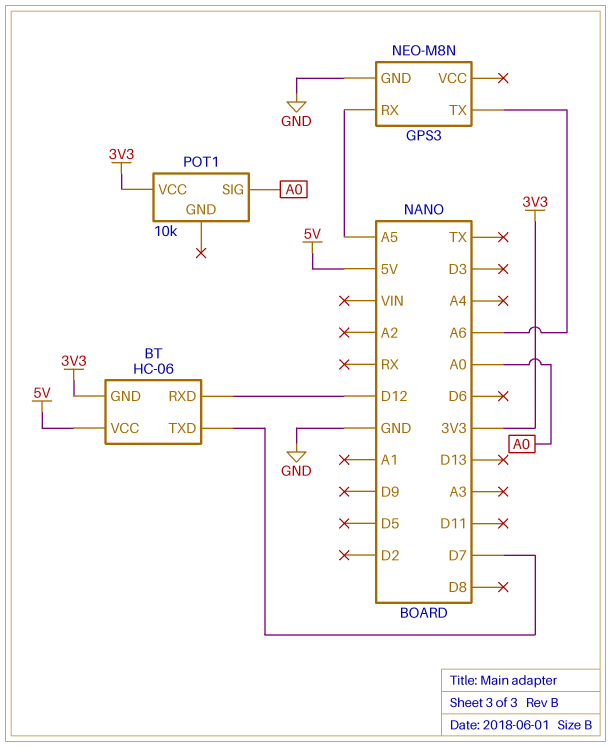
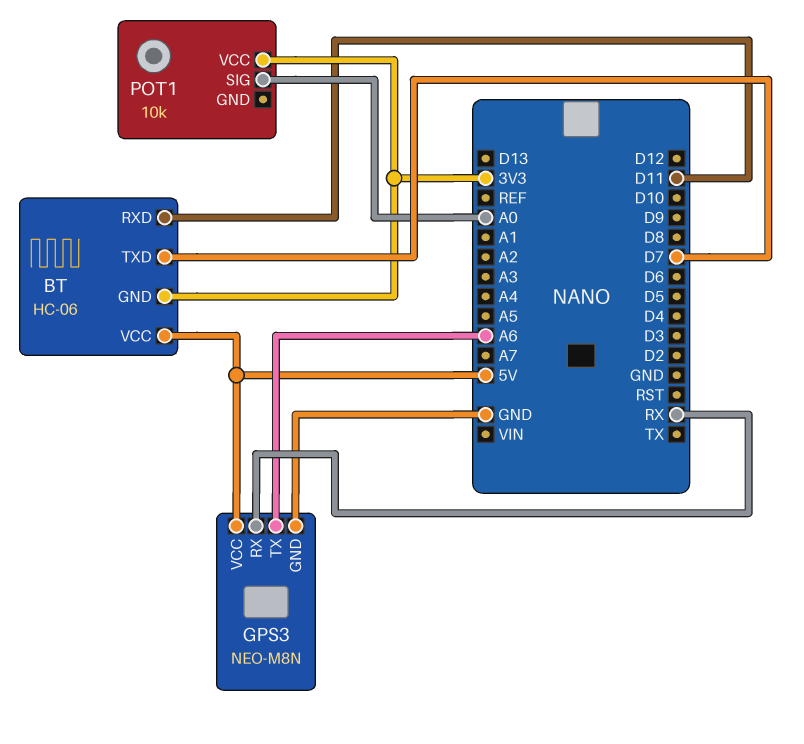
BT pin RXD: D12 -> D11
GPS3 pin RX: A5 -> RX
GPS3 pin VCC: none -> 5V

